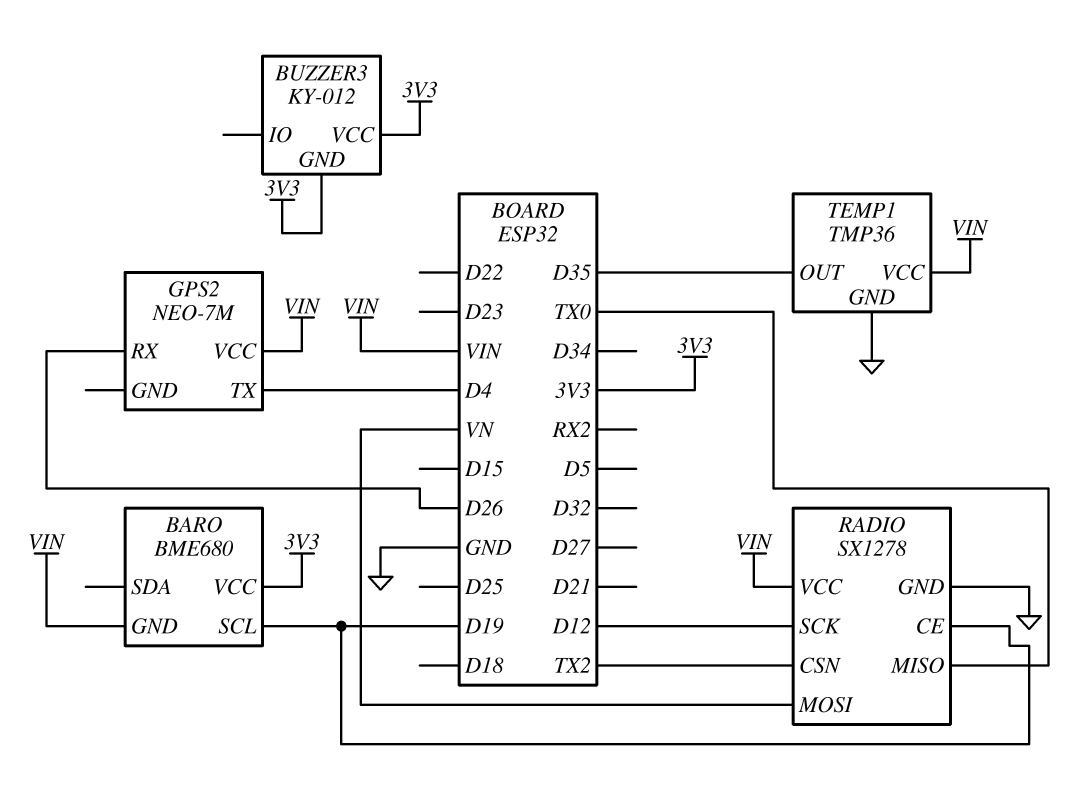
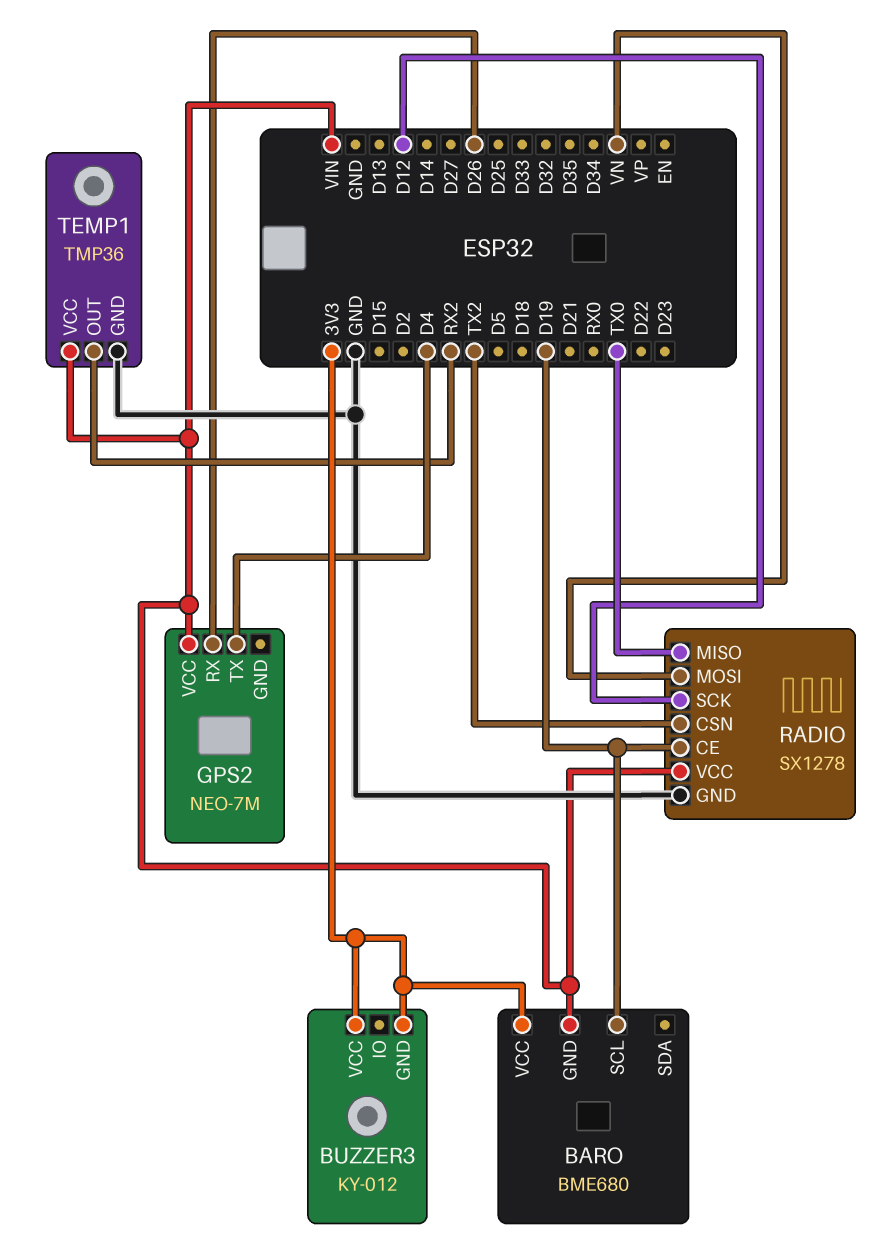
TEMP1 pin OUT: D35 -> RX2

